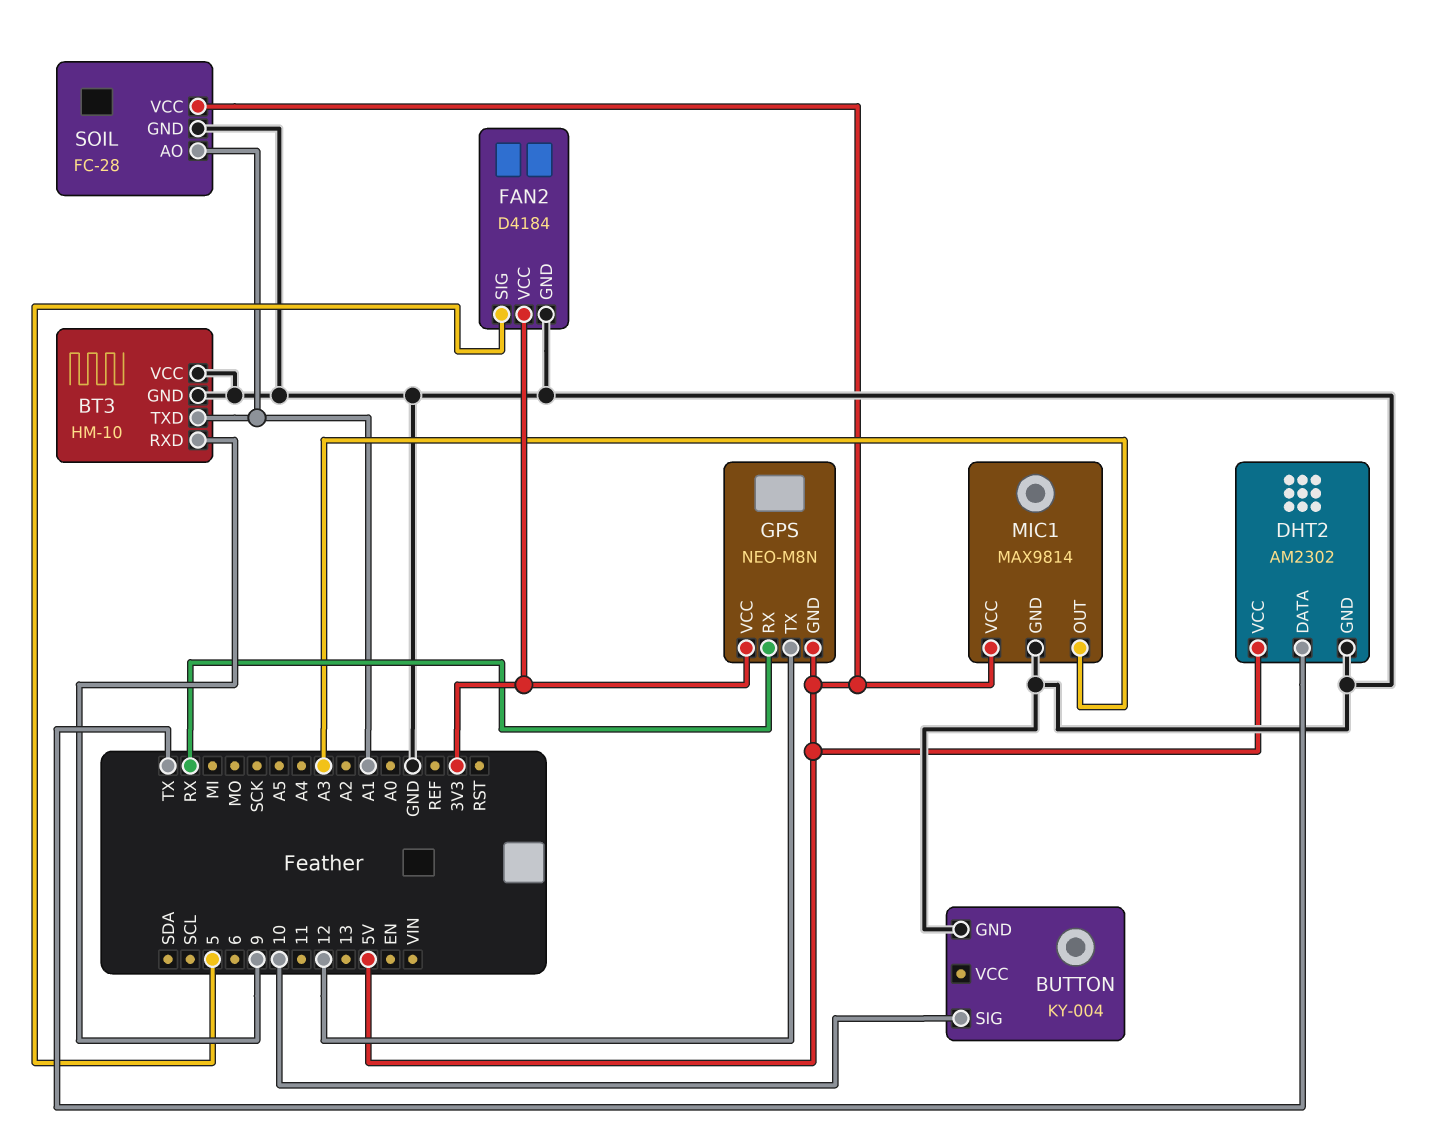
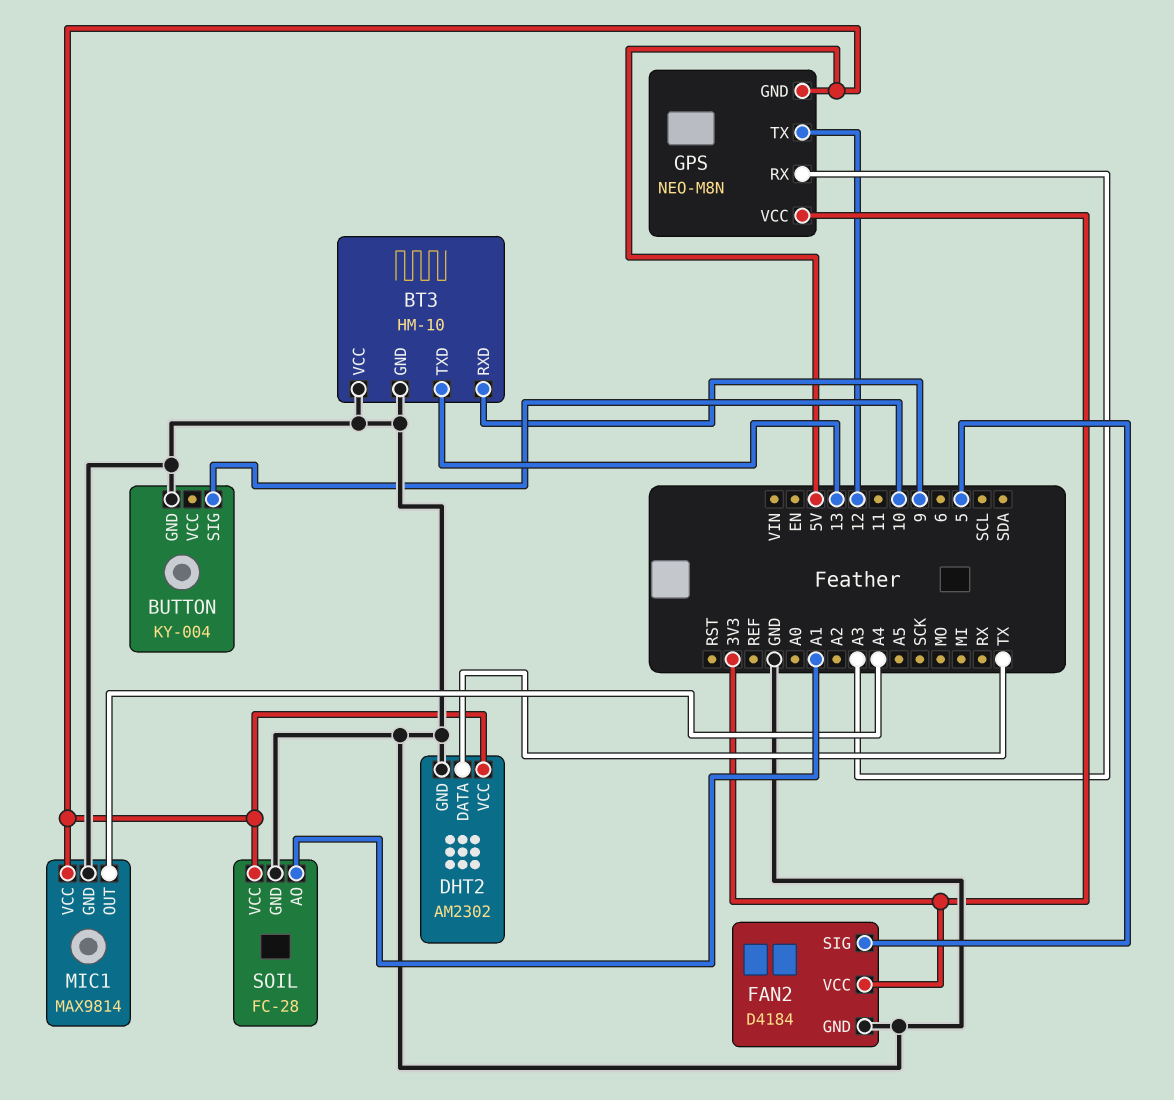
BT3 pin TXD: A1 -> 13
GPS pin RX: RX -> A3
MIC1 pin OUT: A3 -> A4

